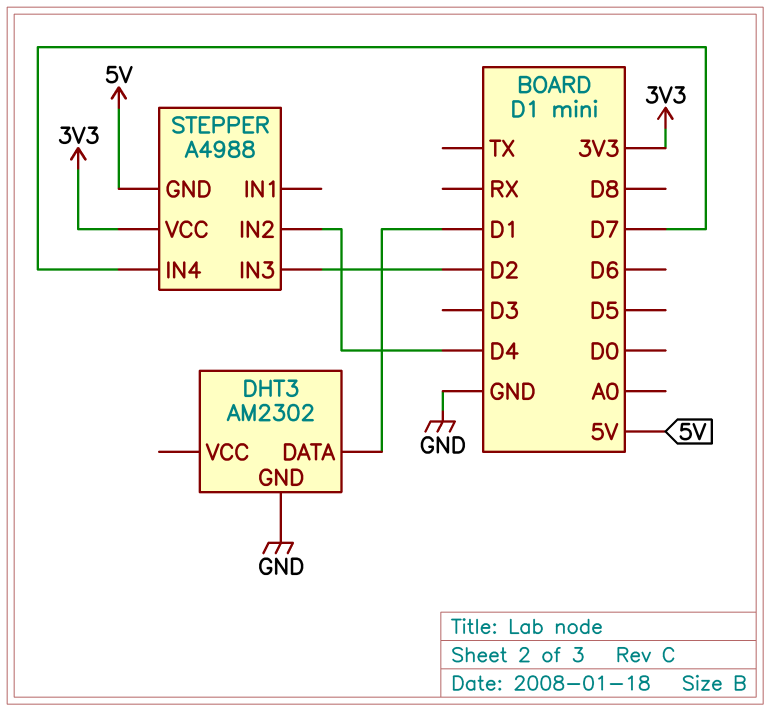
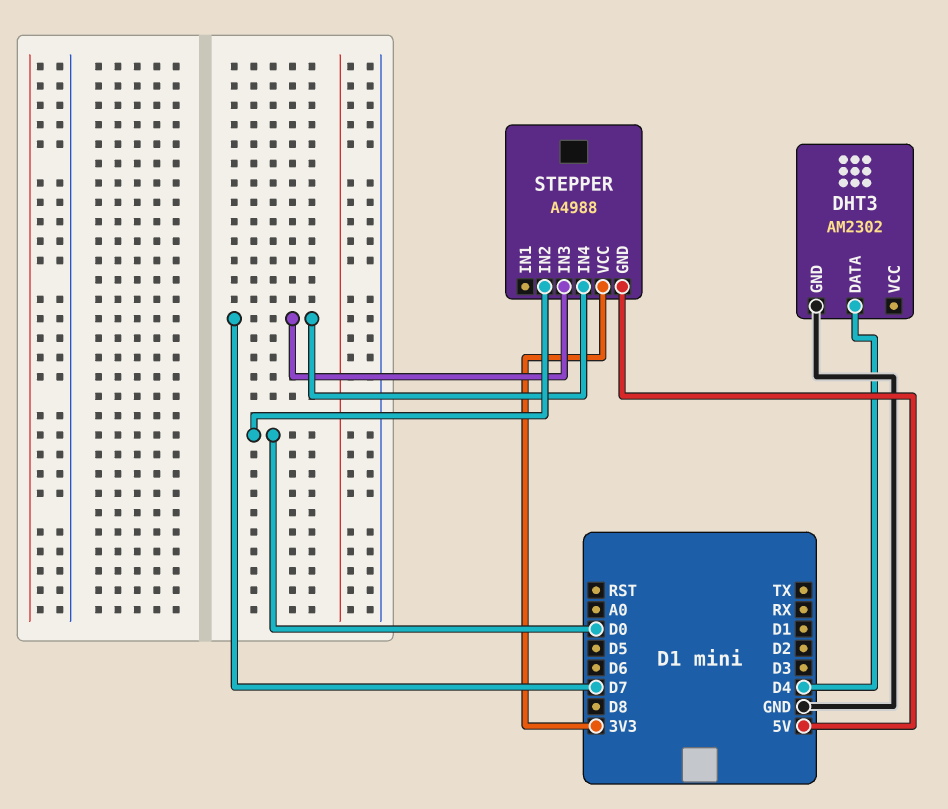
DHT3 pin DATA: D1 -> D4
STEPPER pin IN2: D4 -> D0
STEPPER pin IN3: D2 -> D7

